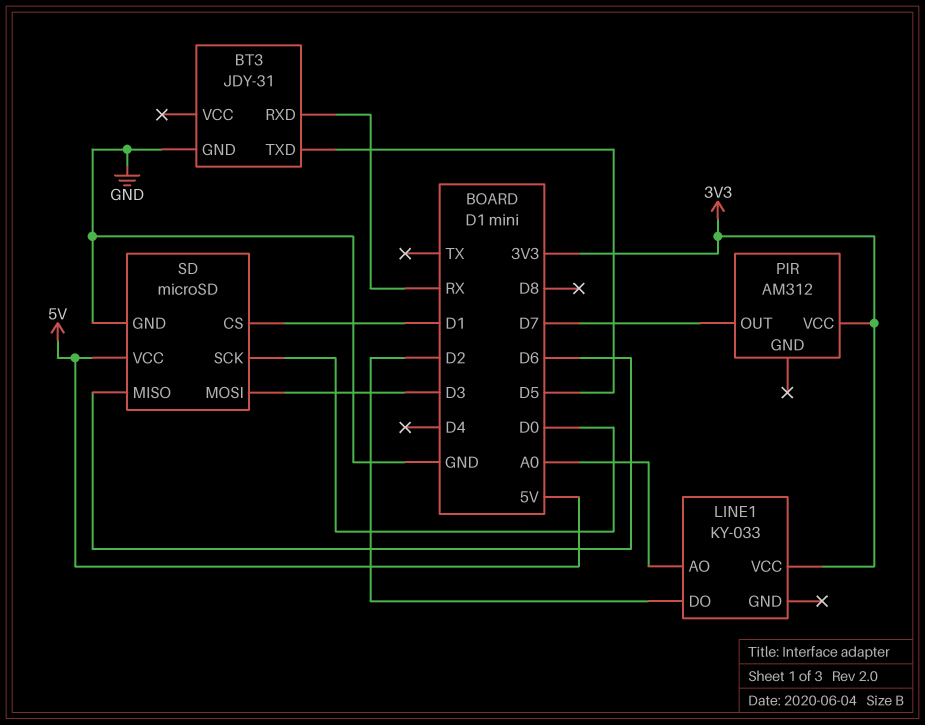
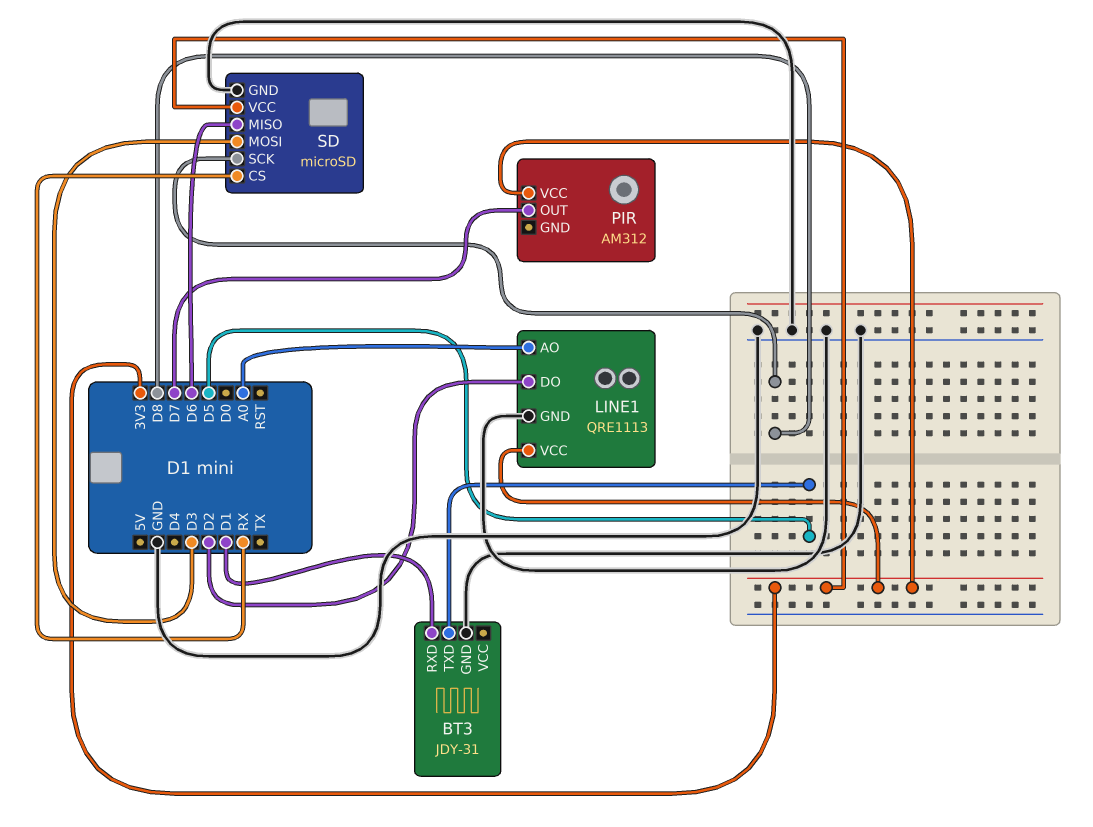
BT3 pin RXD: RX -> D1
LINE1: KY-033 -> QRE1113
LINE1 pin GND: none -> GND
SD pin CS: D1 -> RX
SD pin SCK: D0 -> D8
SD pin VCC: 5V -> 3V3

